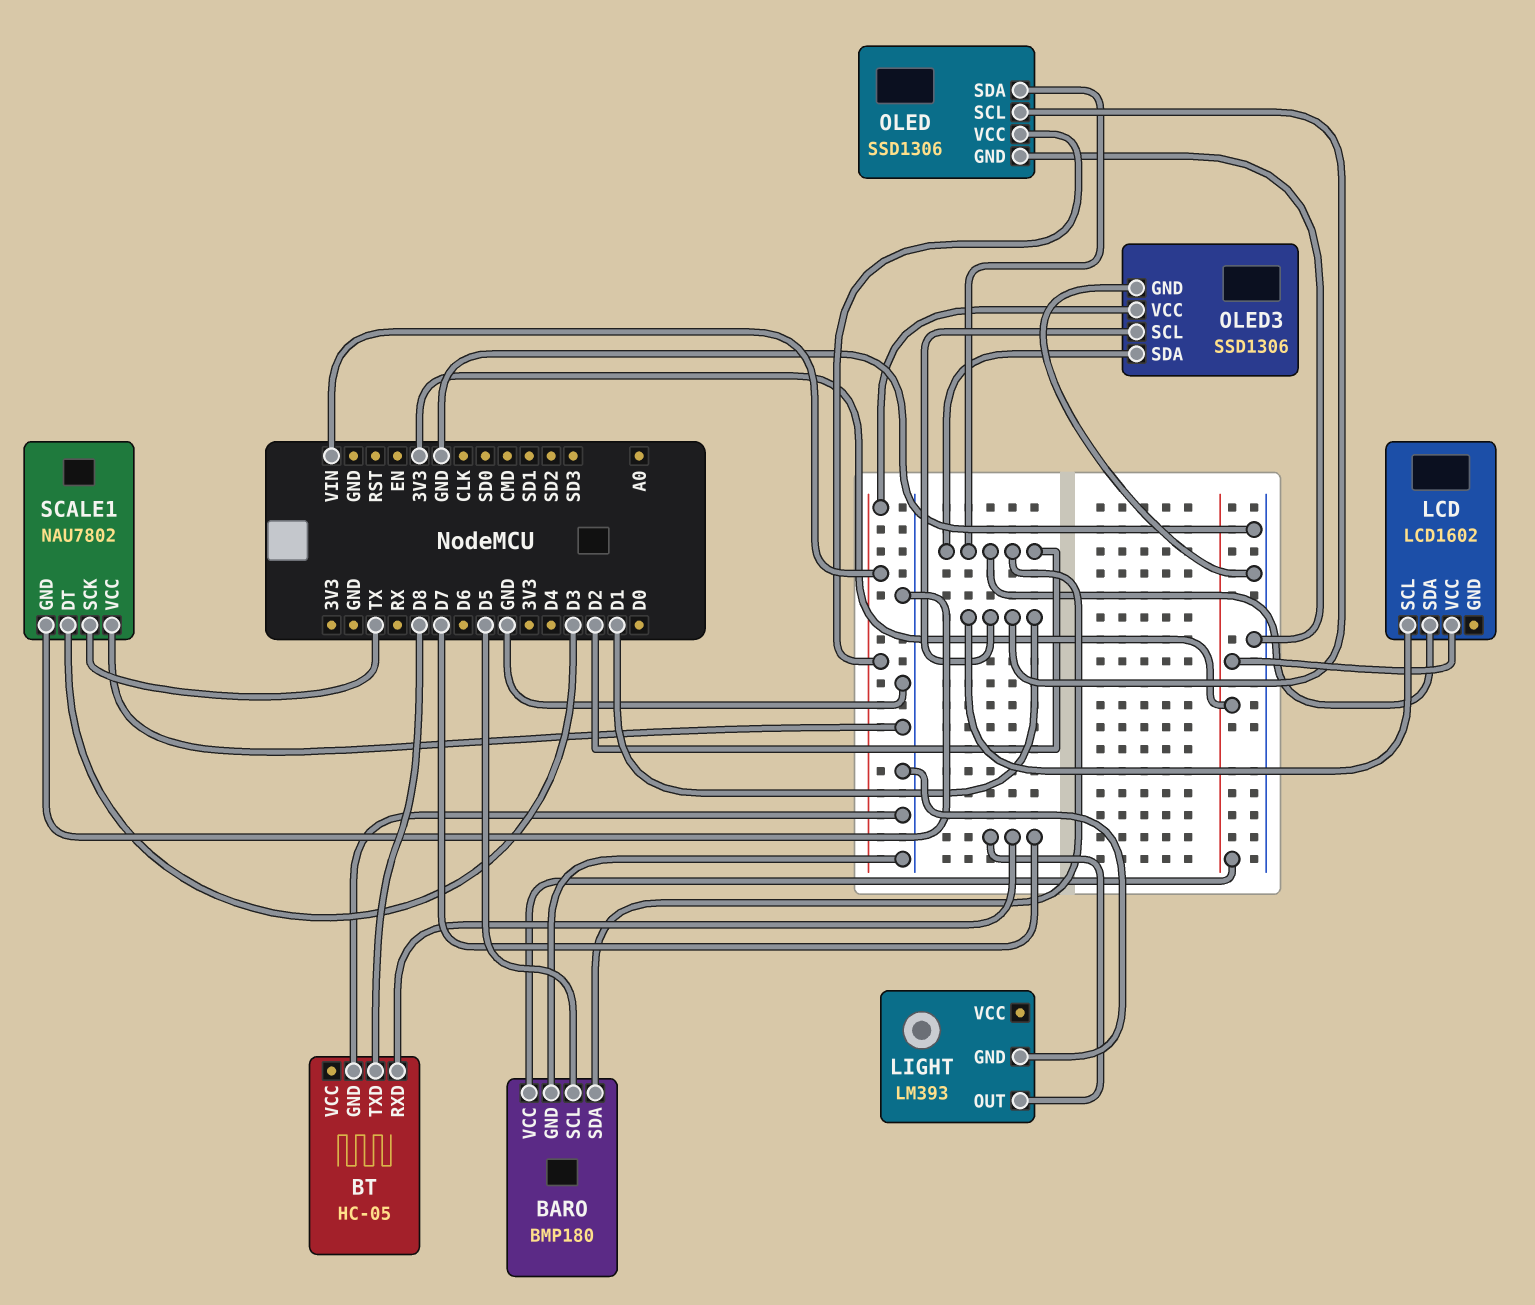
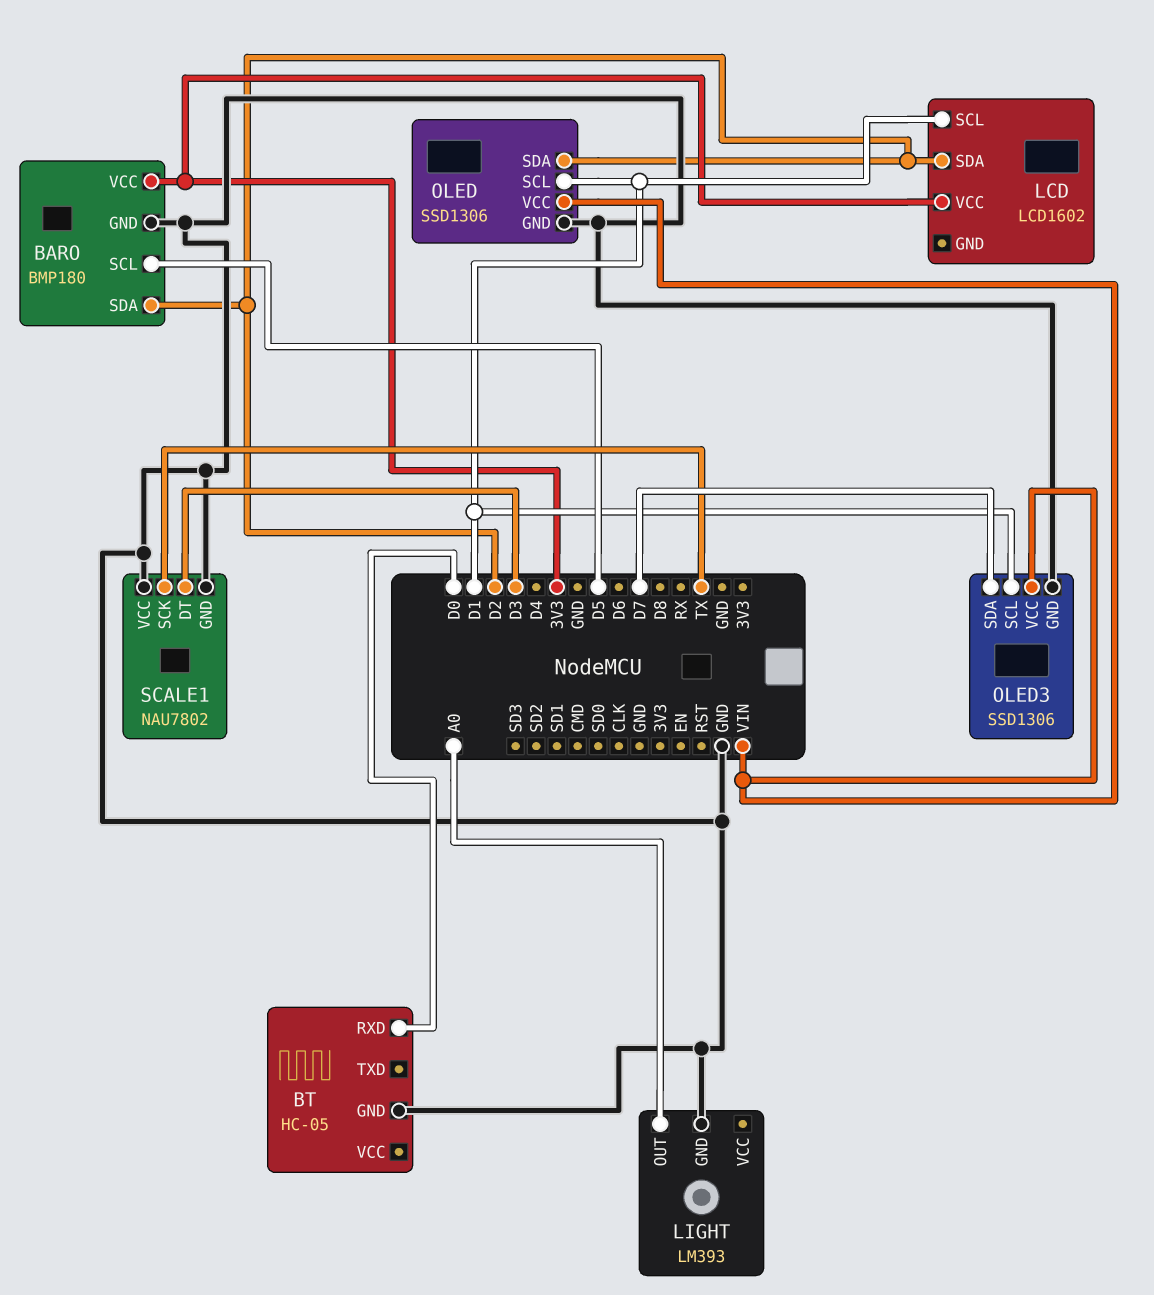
BT pin RXD: D7 -> D0
BT pin TXD: D8 -> none
LIGHT pin OUT: D7 -> A0
OLED3 pin SDA: D2 -> D7

